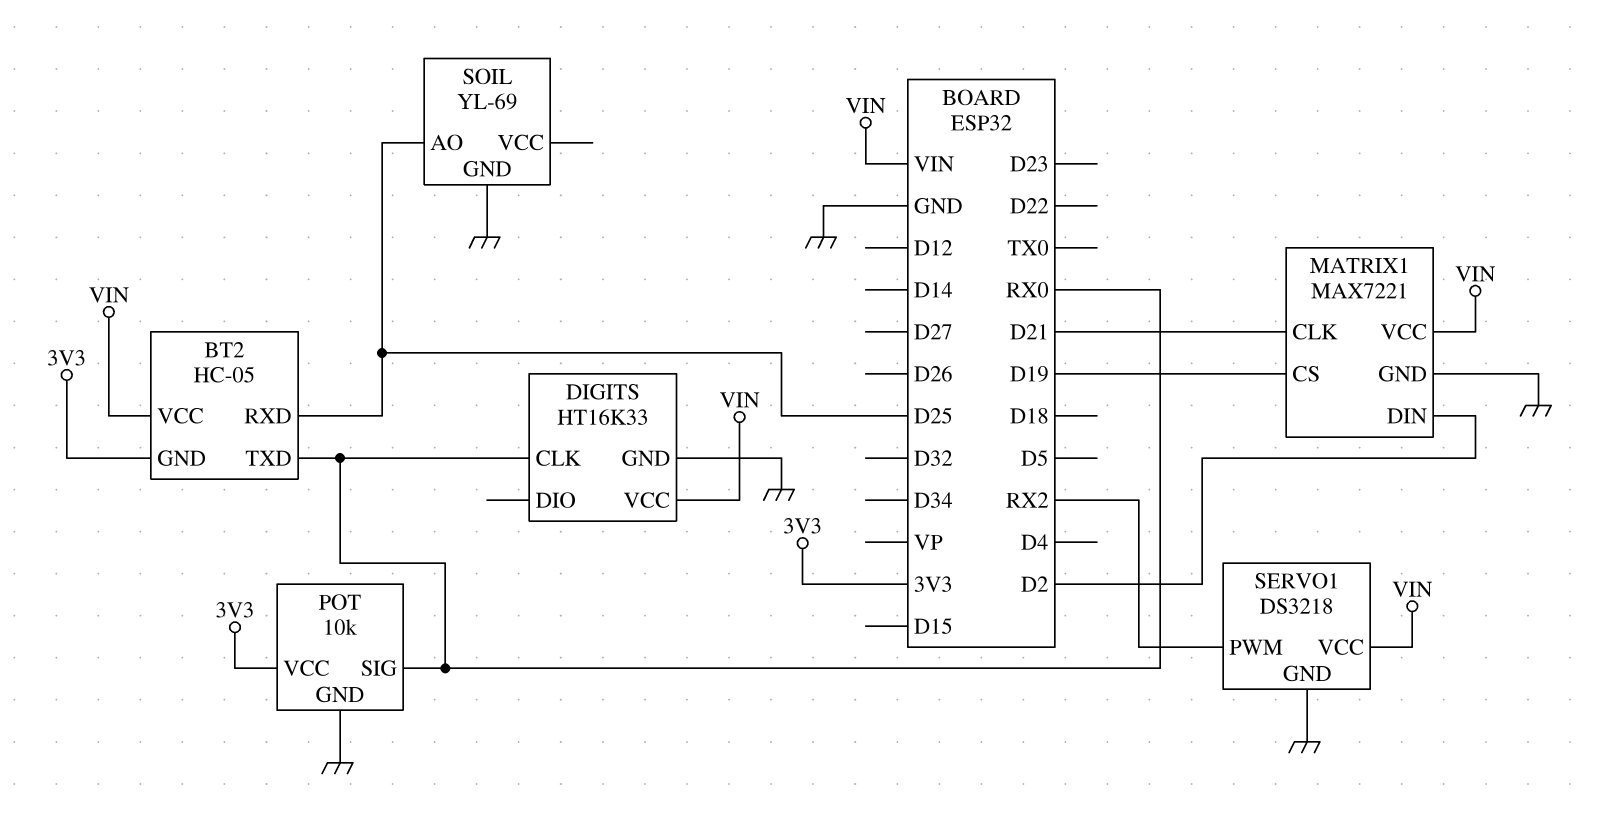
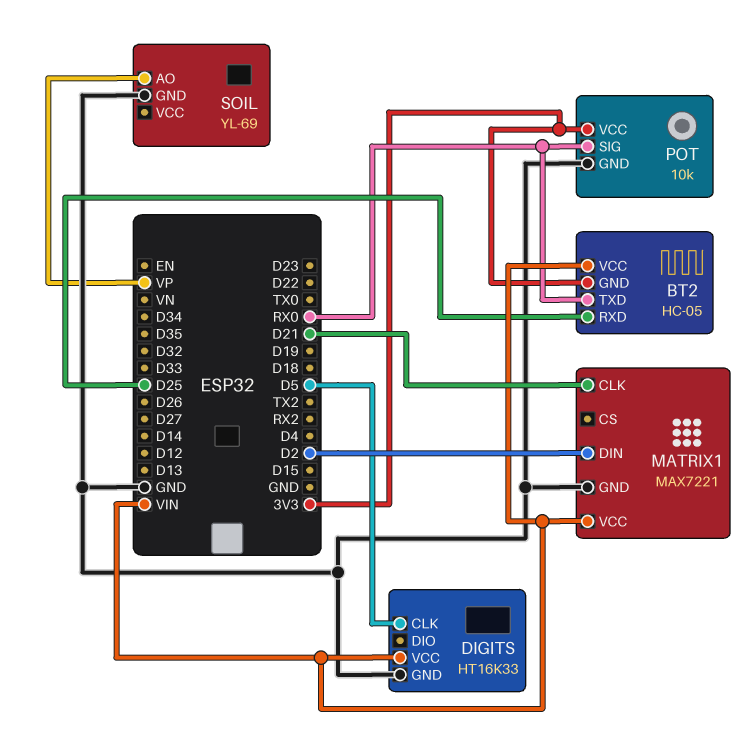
DIGITS pin CLK: RX0 -> D5
MATRIX1 pin CS: D19 -> none
SERVO1: DS3218 -> none
SERVO1 pin GND: GND -> none
SERVO1 pin PWM: RX2 -> none
SERVO1 pin VCC: VIN -> none
SOIL pin AO: D25 -> VP

